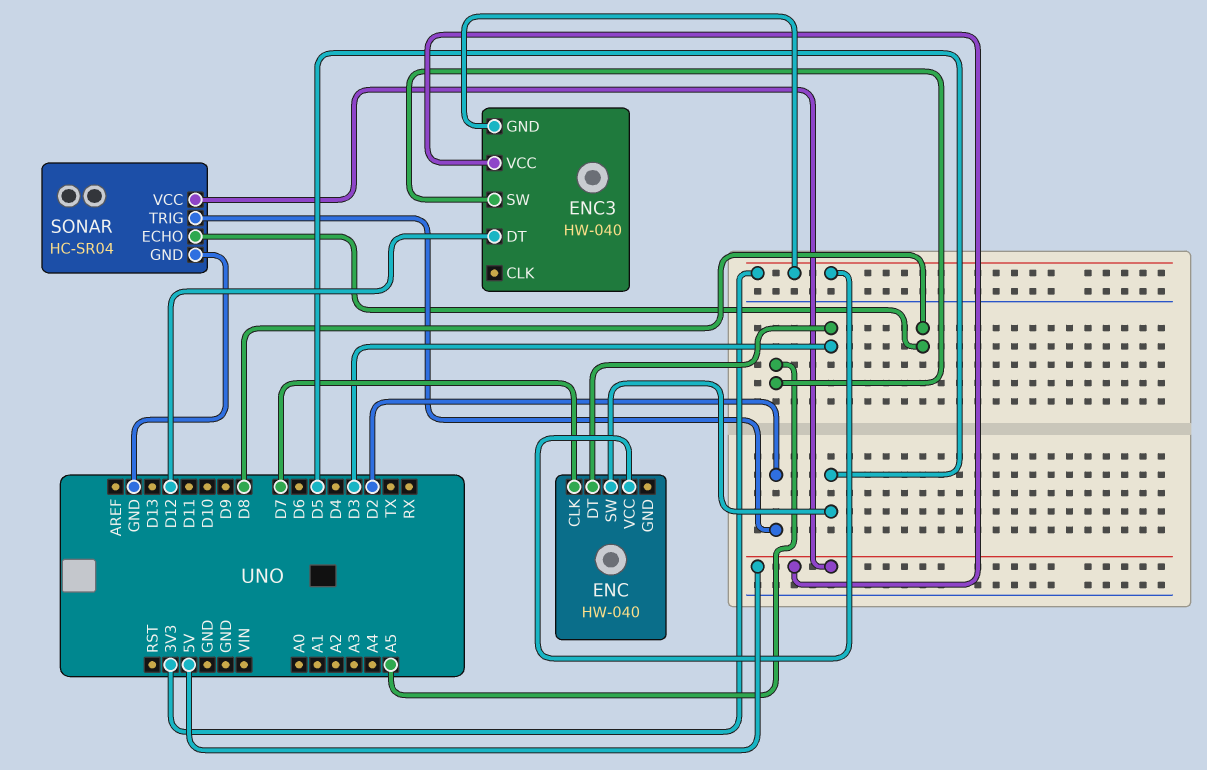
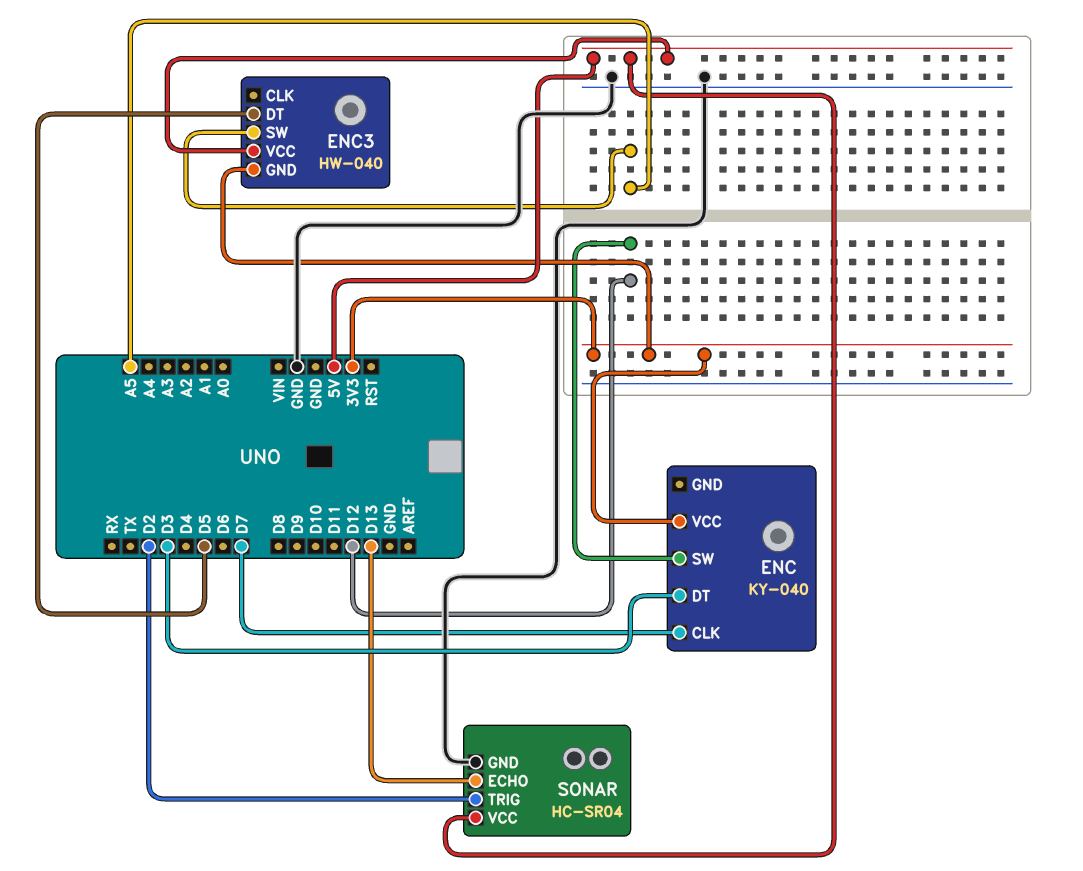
ENC: HW-040 -> KY-040
ENC pin SW: D5 -> D12
ENC3 pin DT: D12 -> D5
SONAR pin ECHO: D8 -> D13

